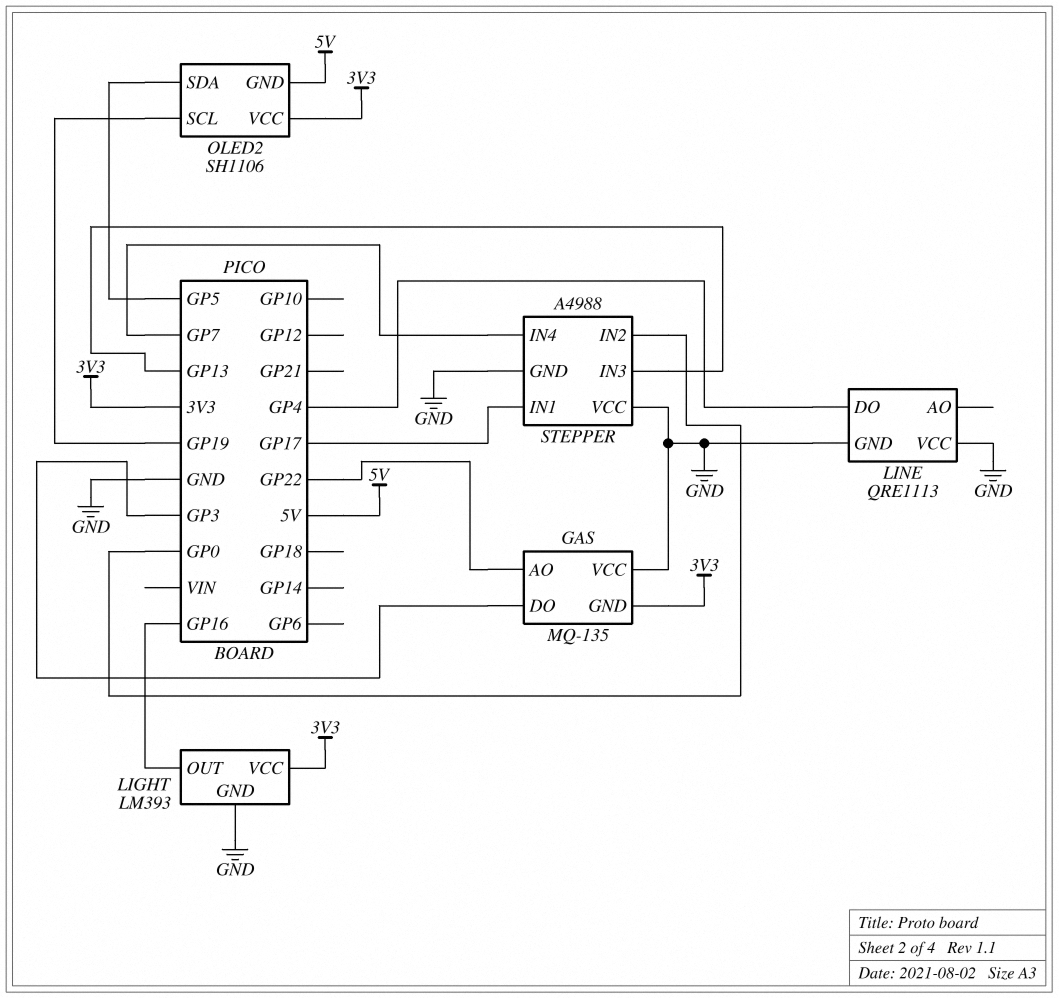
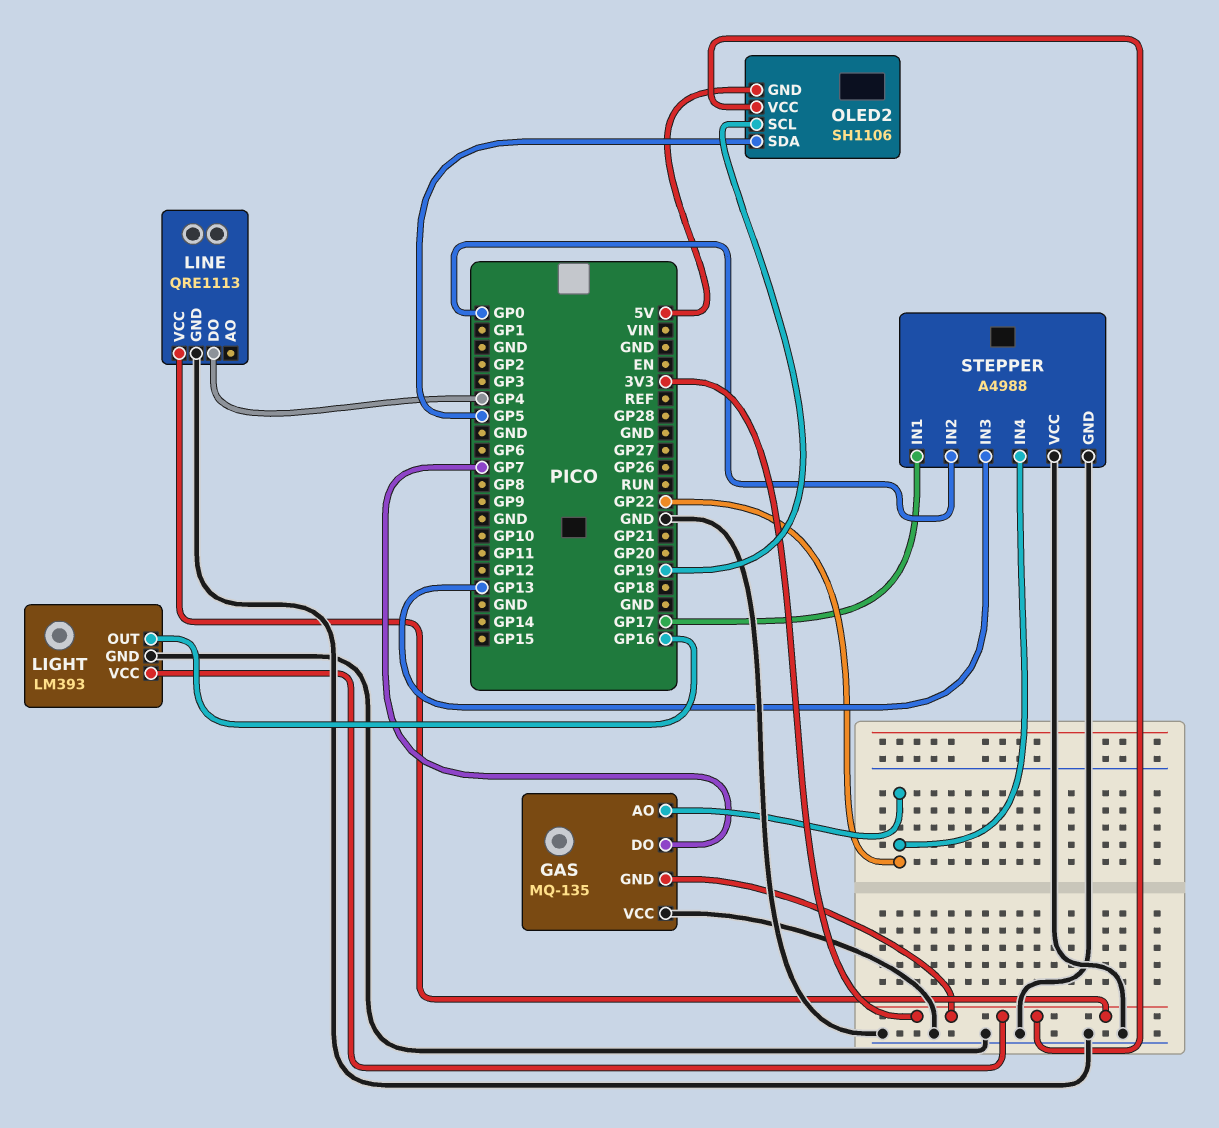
GAS pin DO: GP3 -> GP7
LINE pin VCC: GND -> 3V3
STEPPER pin IN4: GP7 -> GP22

